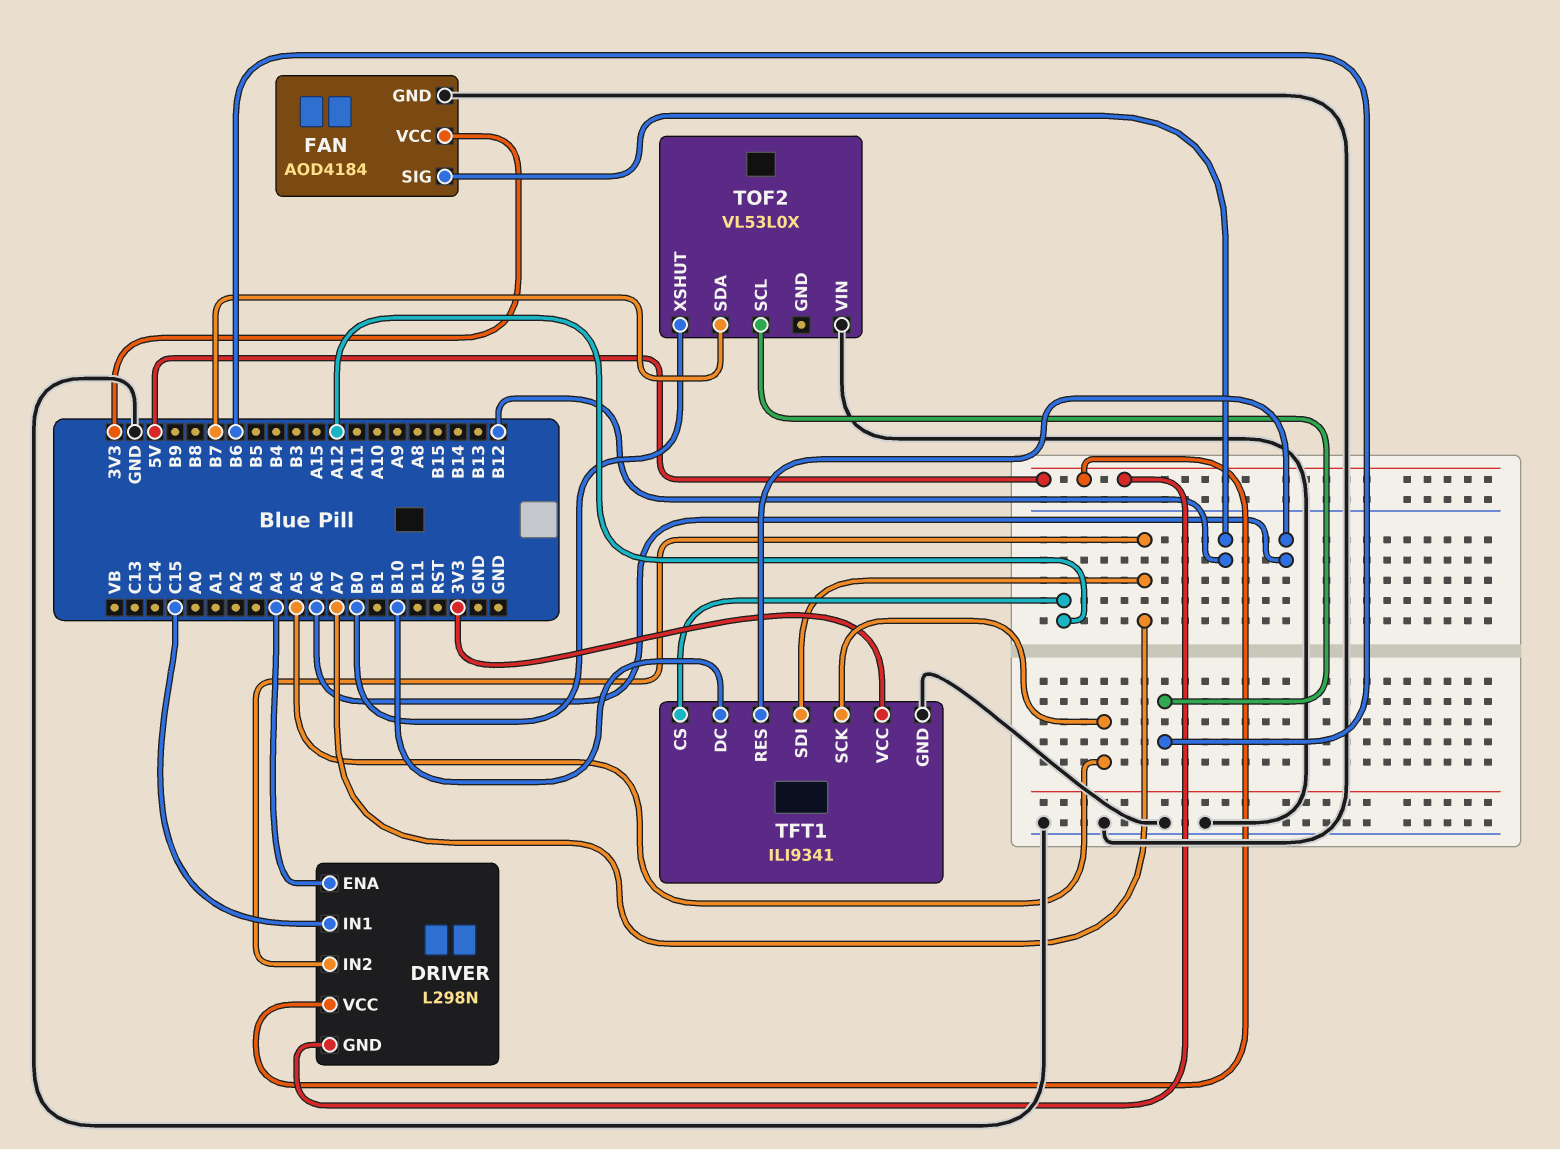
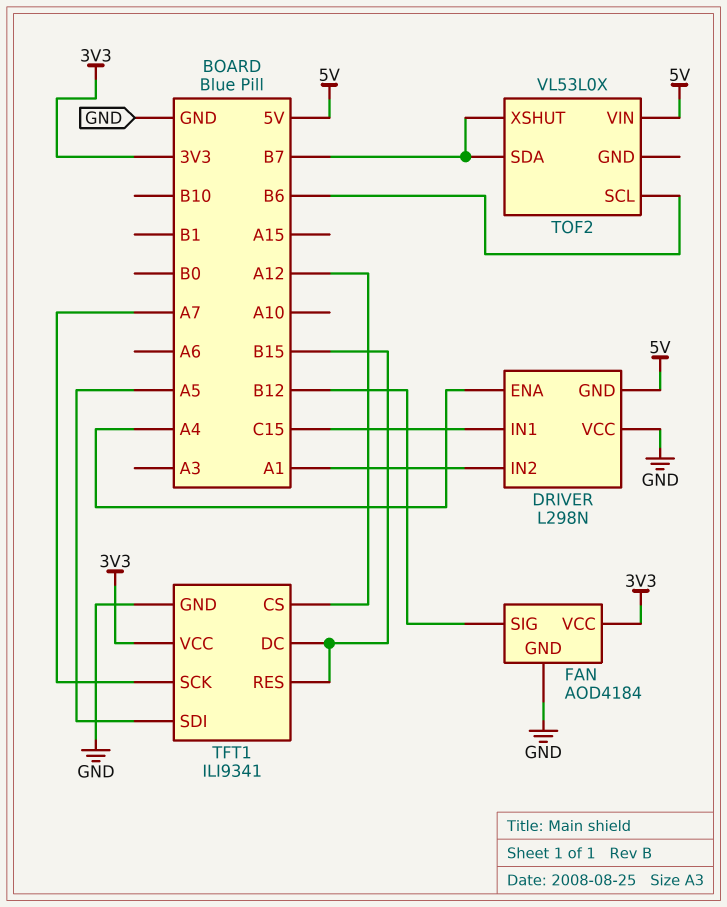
DRIVER pin IN2: A7 -> A1
DRIVER pin VCC: 5V -> GND
TFT1 pin DC: B10 -> B15
TFT1 pin RES: A6 -> B15
TFT1 pin SCK: A5 -> A7
TFT1 pin SDI: A7 -> A5
TOF2 pin VIN: GND -> 5V
TOF2 pin XSHUT: B0 -> B7

